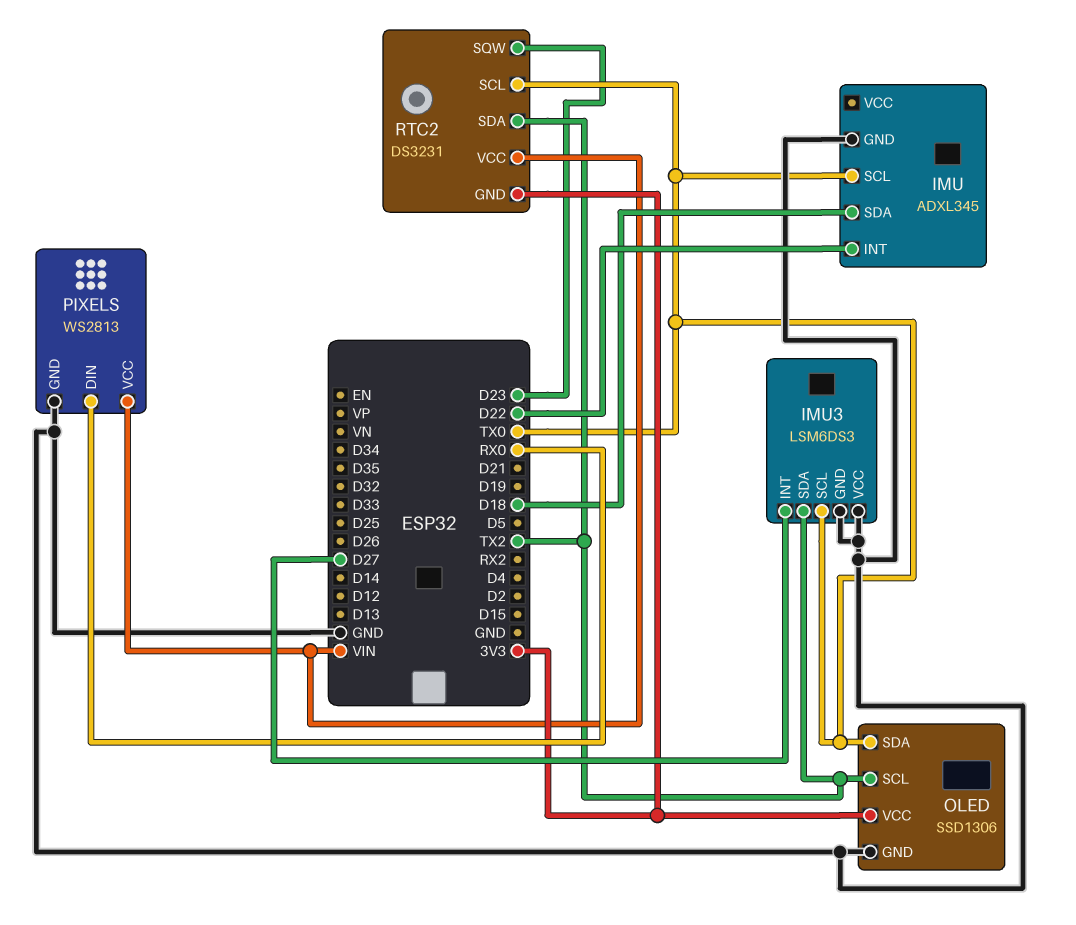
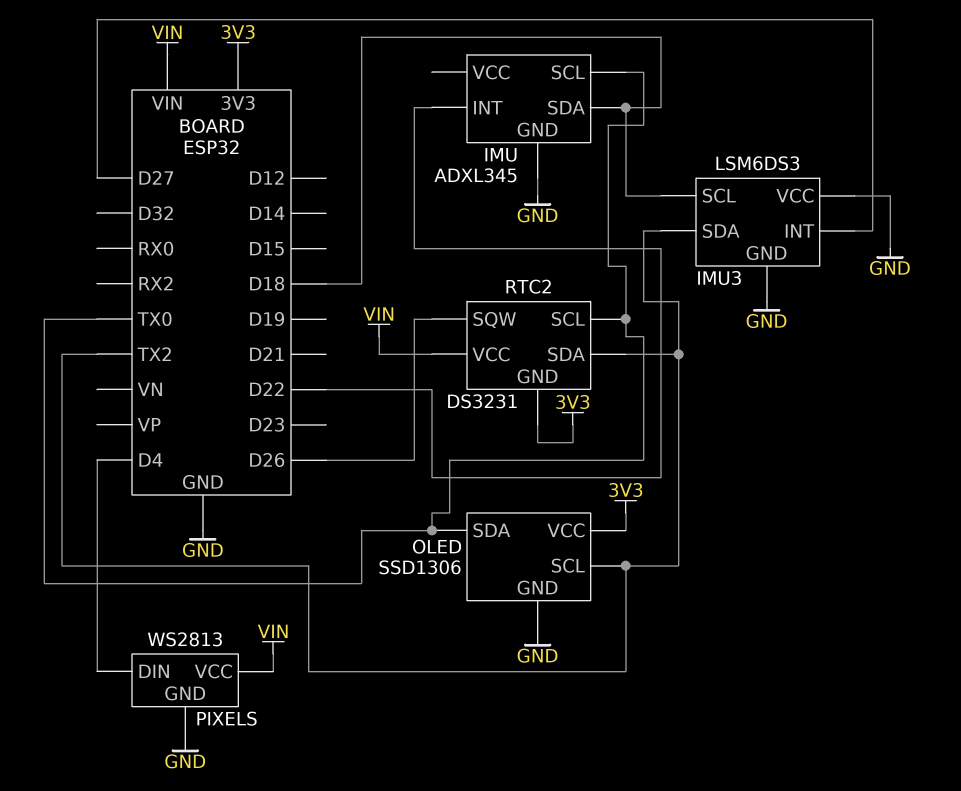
IMU3 pin SCL: TX0 -> D18
PIXELS pin DIN: RX0 -> D4
RTC2 pin SQW: D23 -> D26

